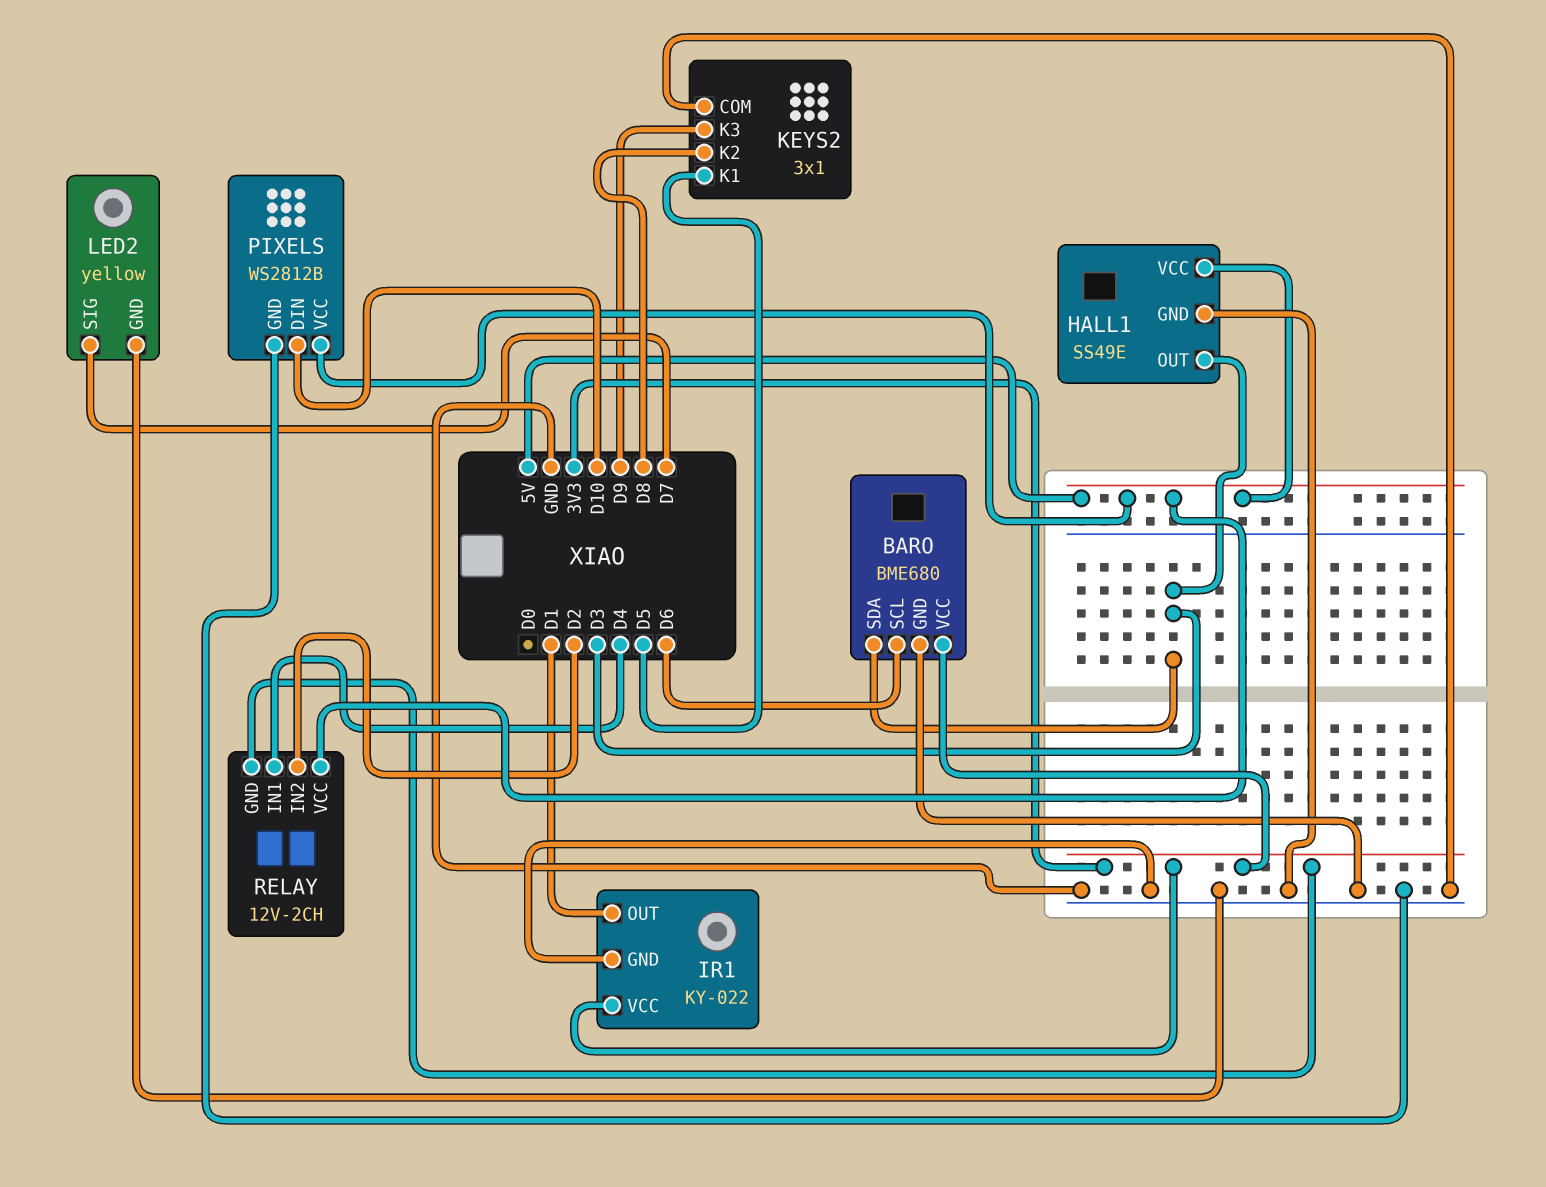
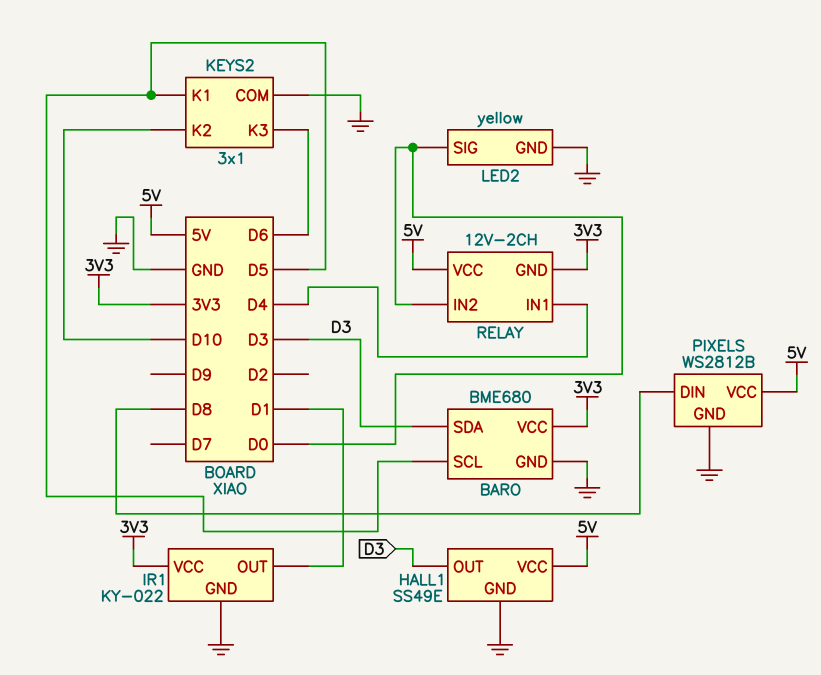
BARO pin SCL: D6 -> D5
KEYS2 pin K2: D8 -> D10
KEYS2 pin K3: D9 -> D6
LED2 pin SIG: D7 -> D0
PIXELS pin DIN: D10 -> D8
RELAY pin IN2: D2 -> D0

